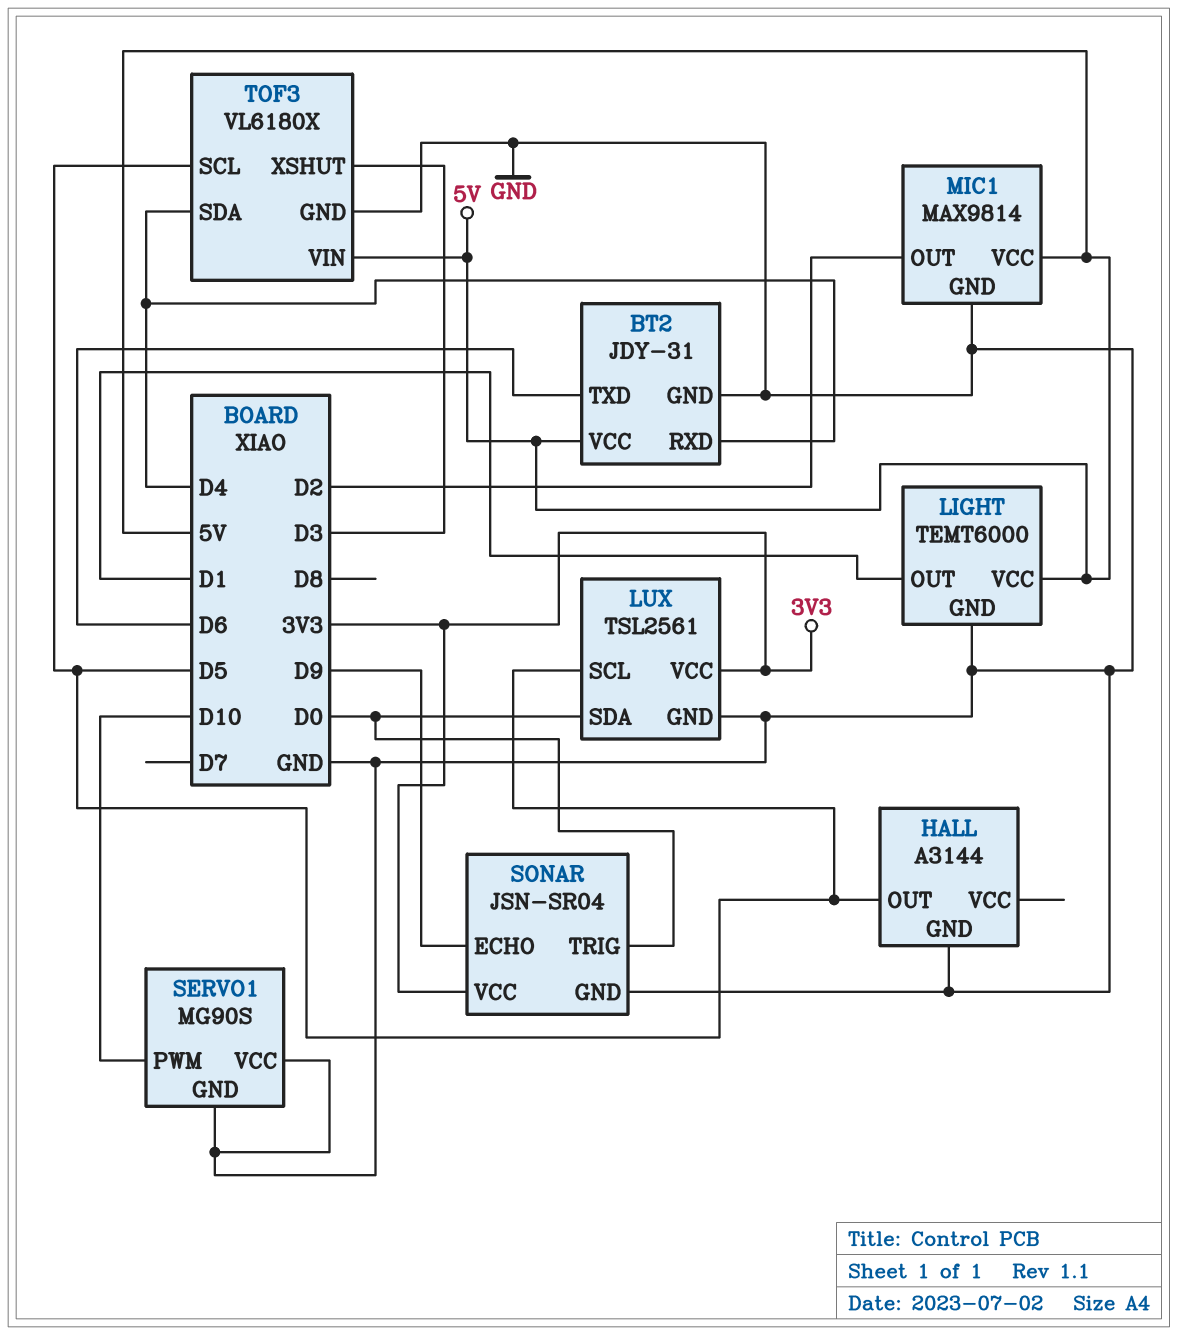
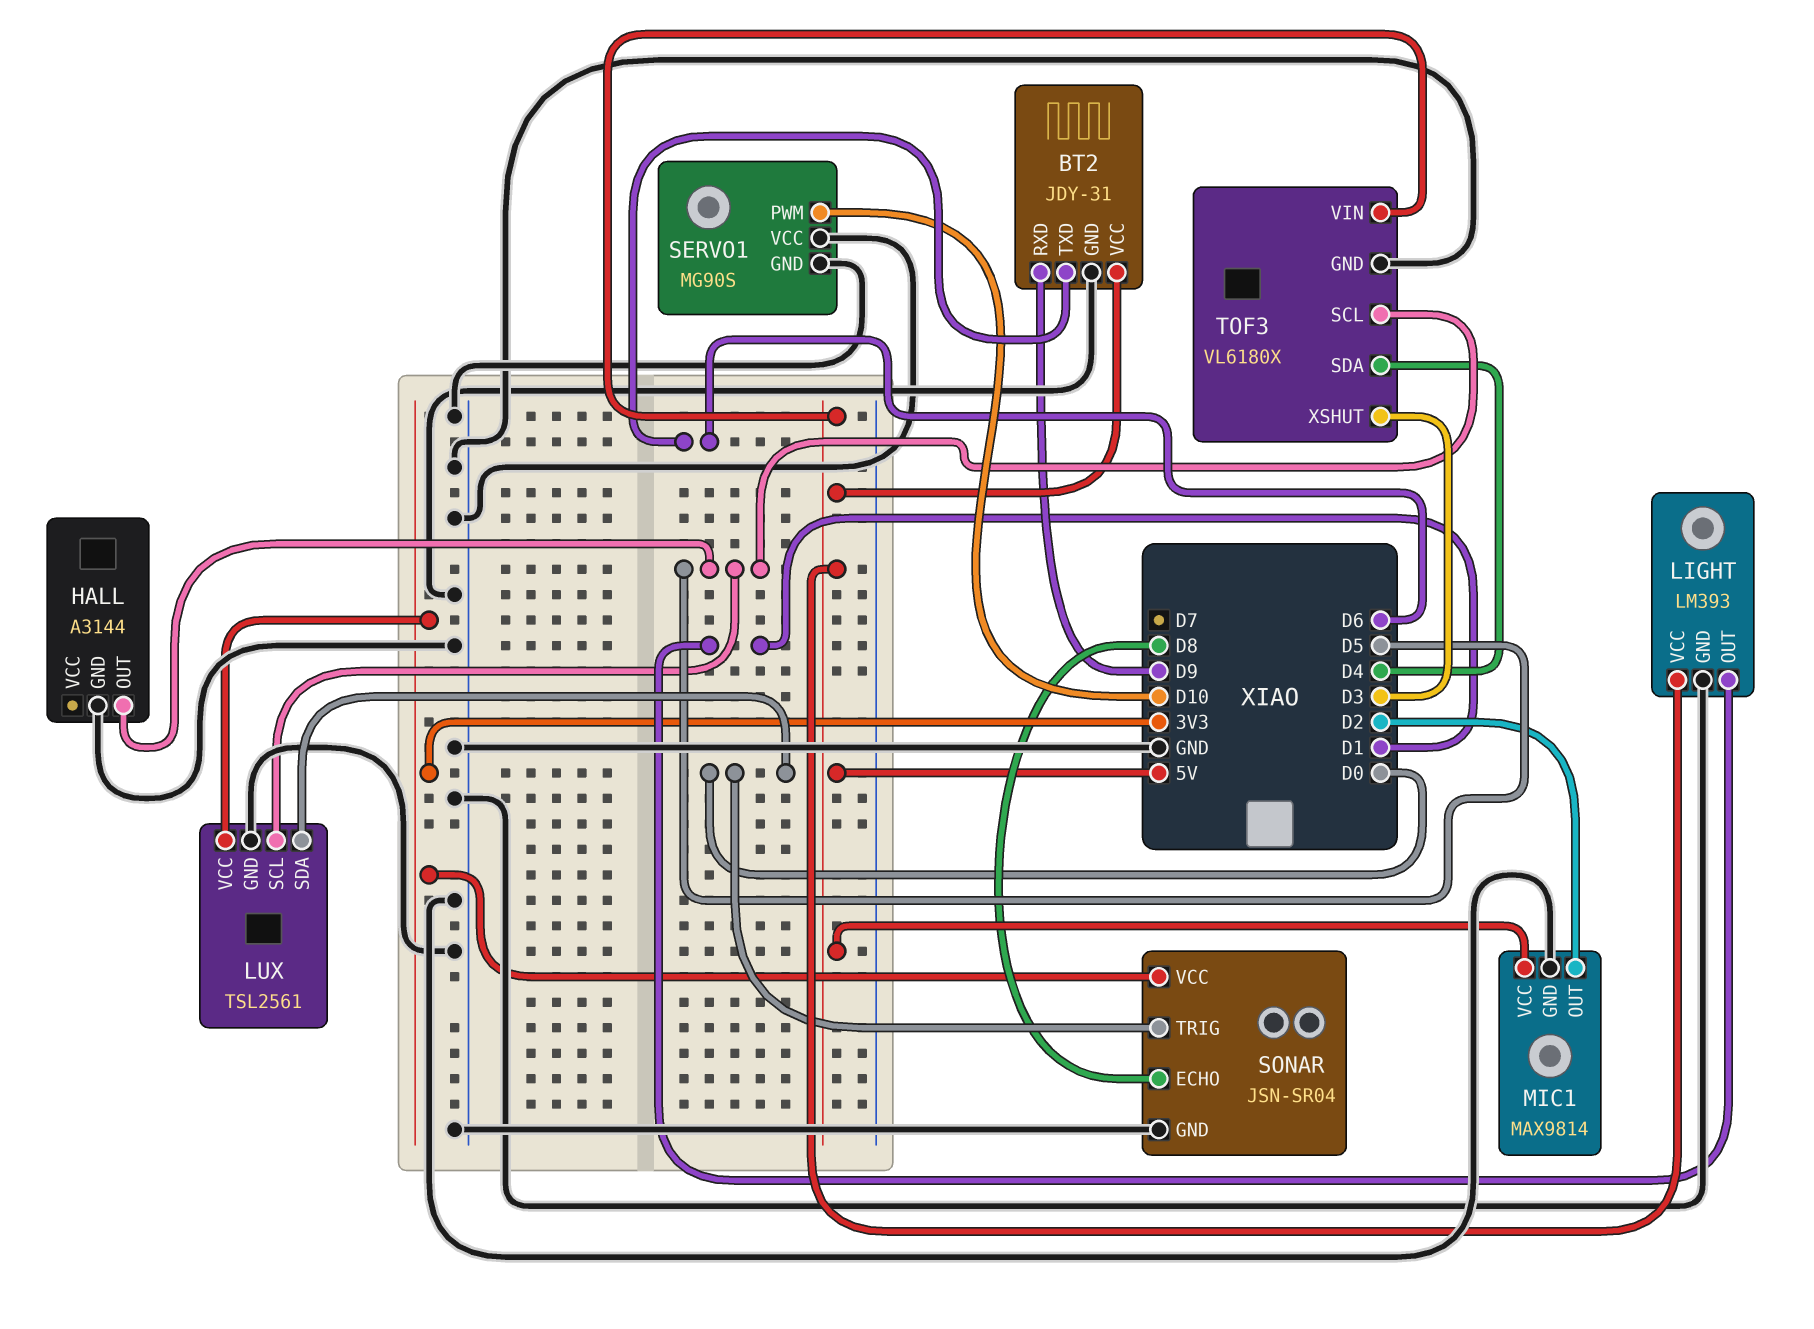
BT2 pin RXD: D4 -> D9
LIGHT: TEMT6000 -> LM393
SONAR pin ECHO: D9 -> D8

